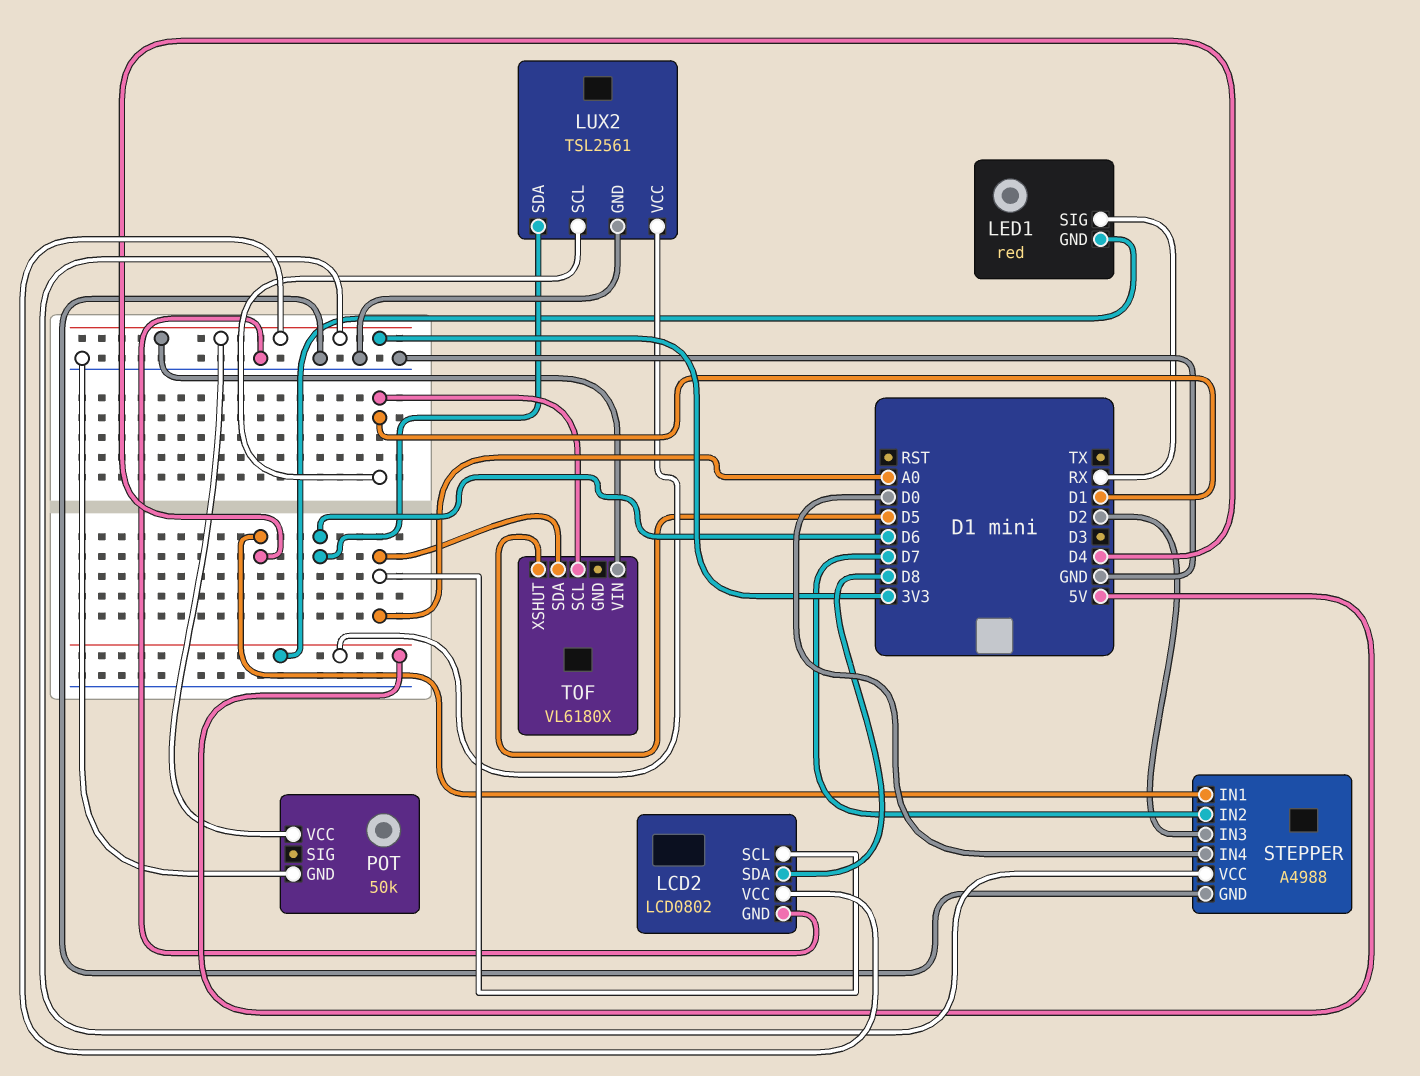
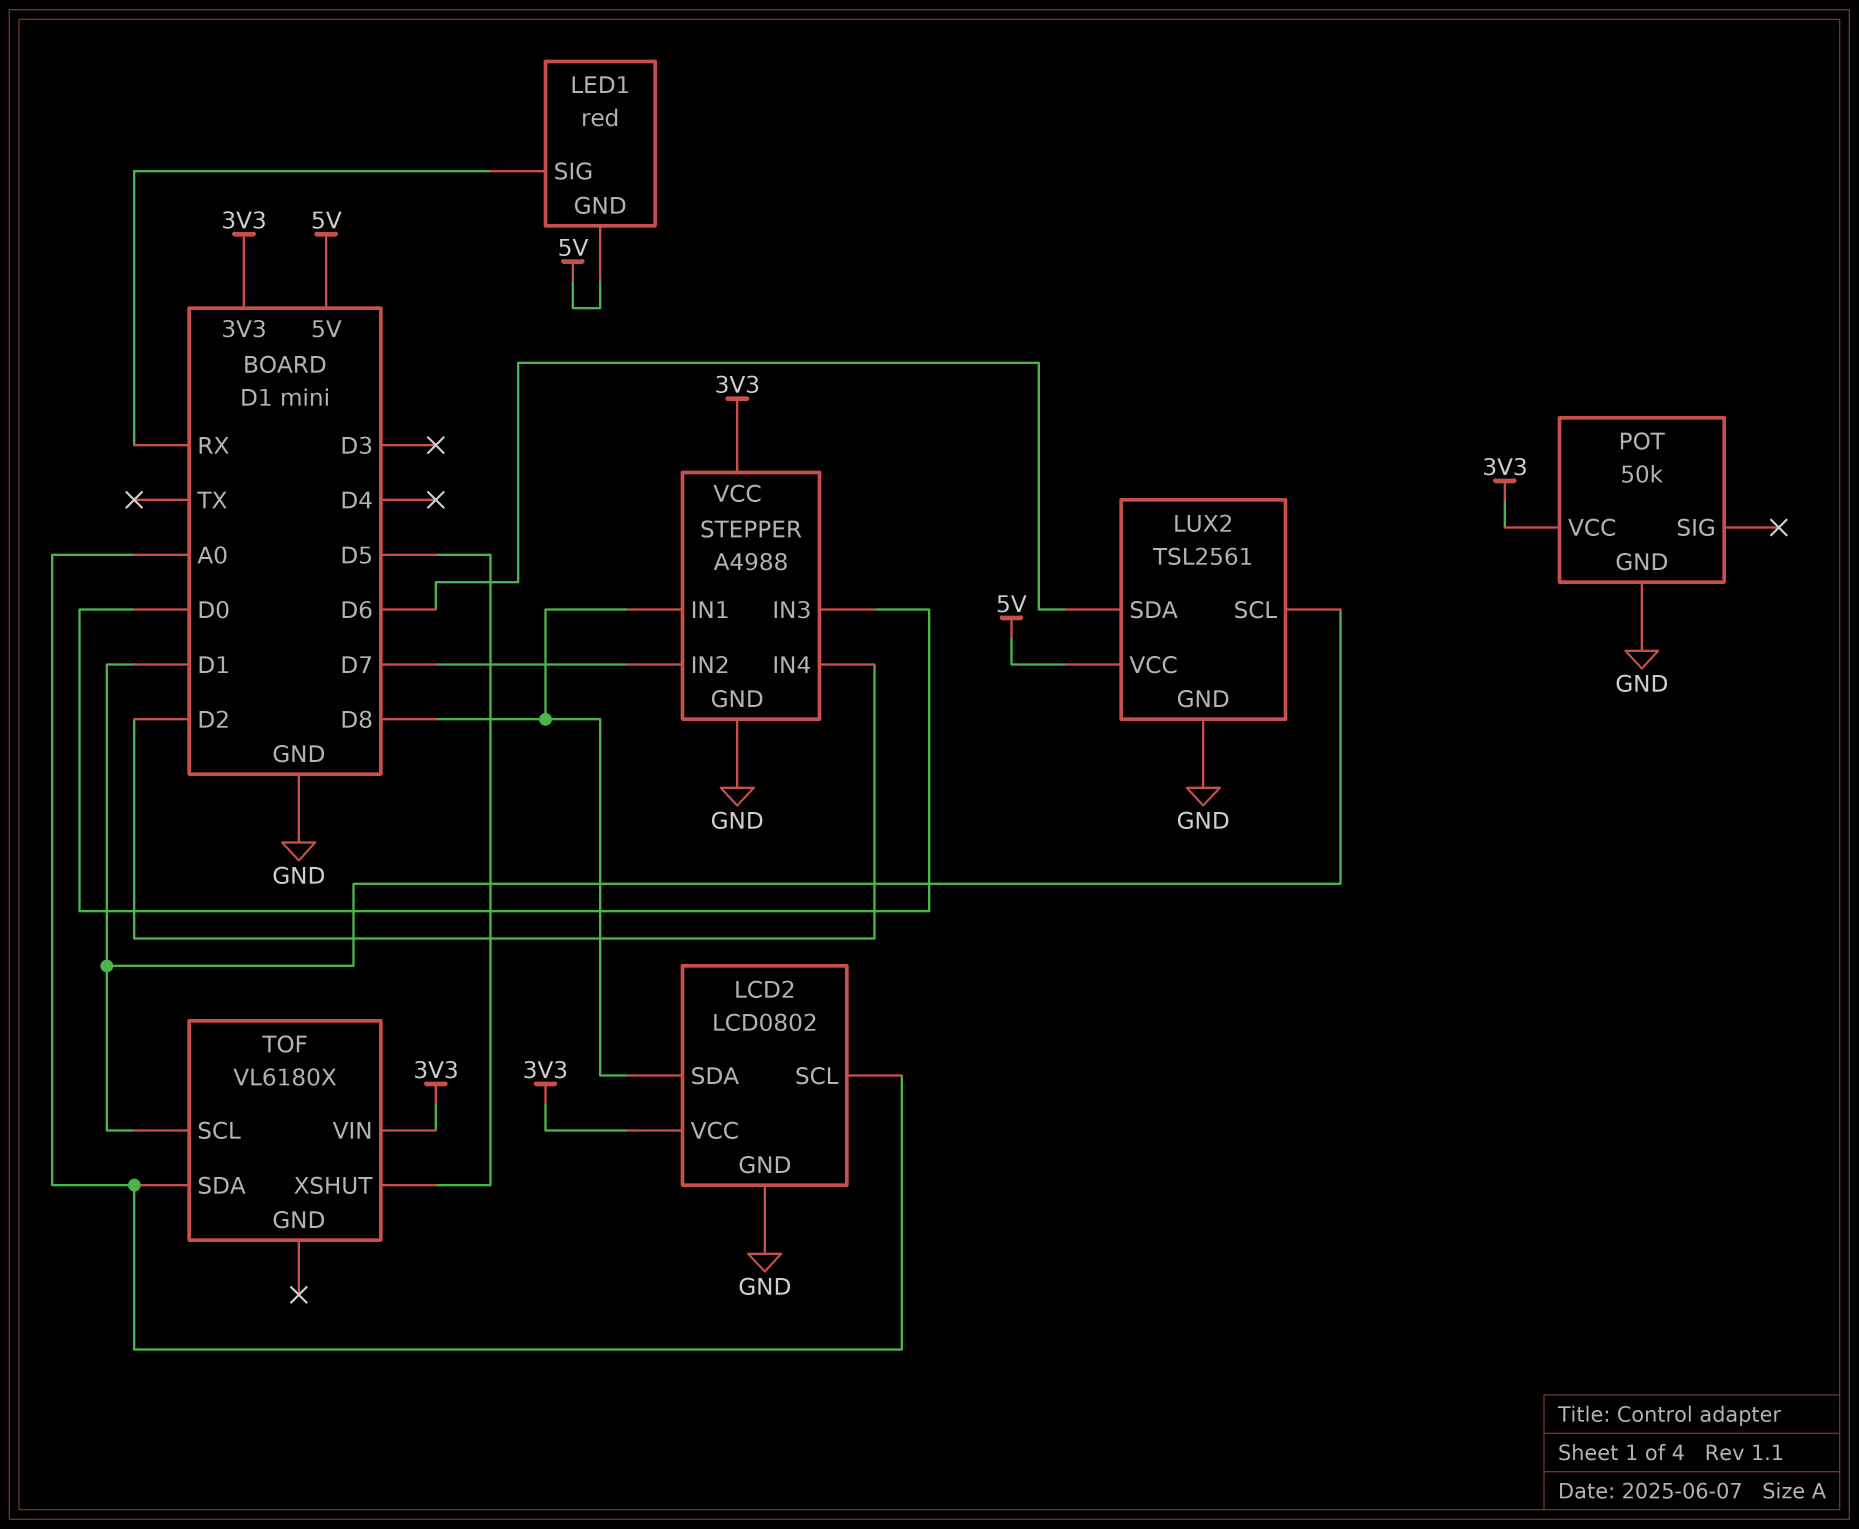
STEPPER pin IN1: D4 -> D8
STEPPER pin IN3: D2 -> D0
STEPPER pin IN4: D0 -> D2

